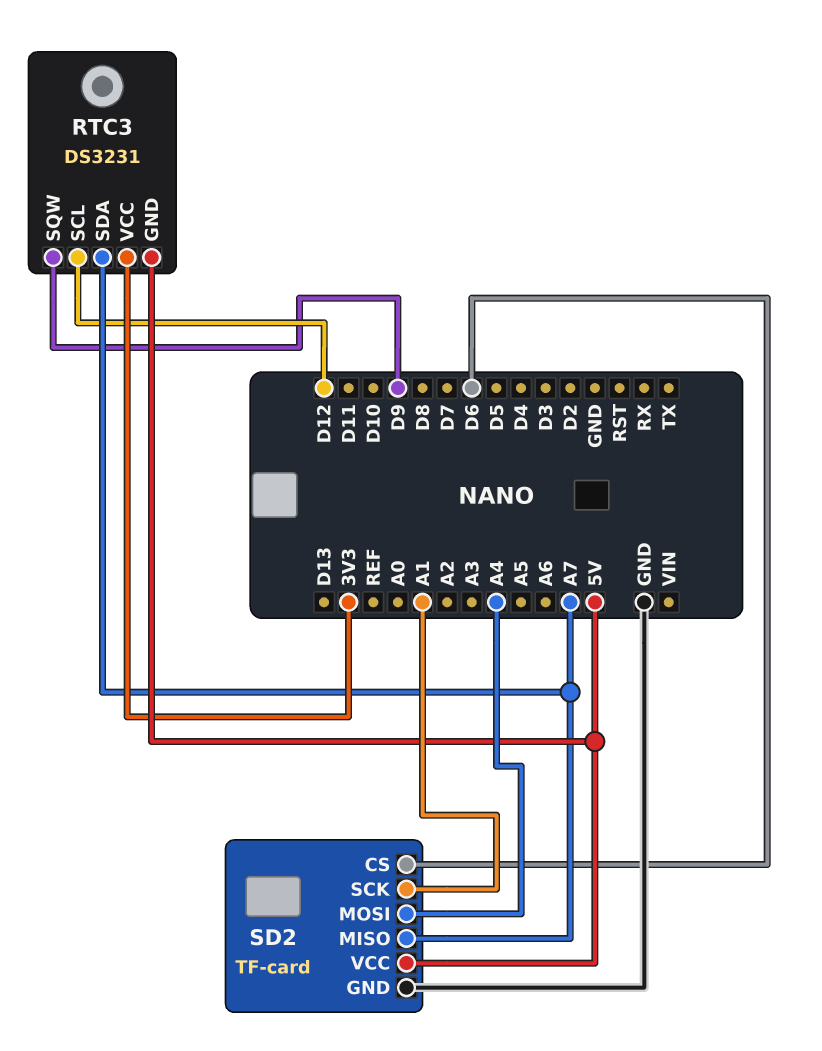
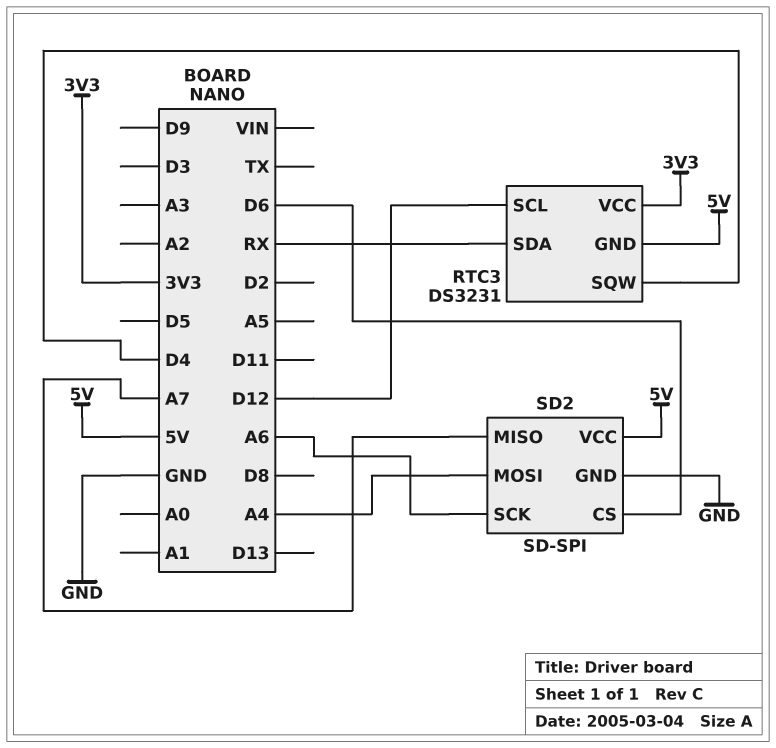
RTC3 pin SDA: A7 -> RX
RTC3 pin SQW: D9 -> D4
SD2: TF-card -> SD-SPI
SD2 pin SCK: A1 -> A6

